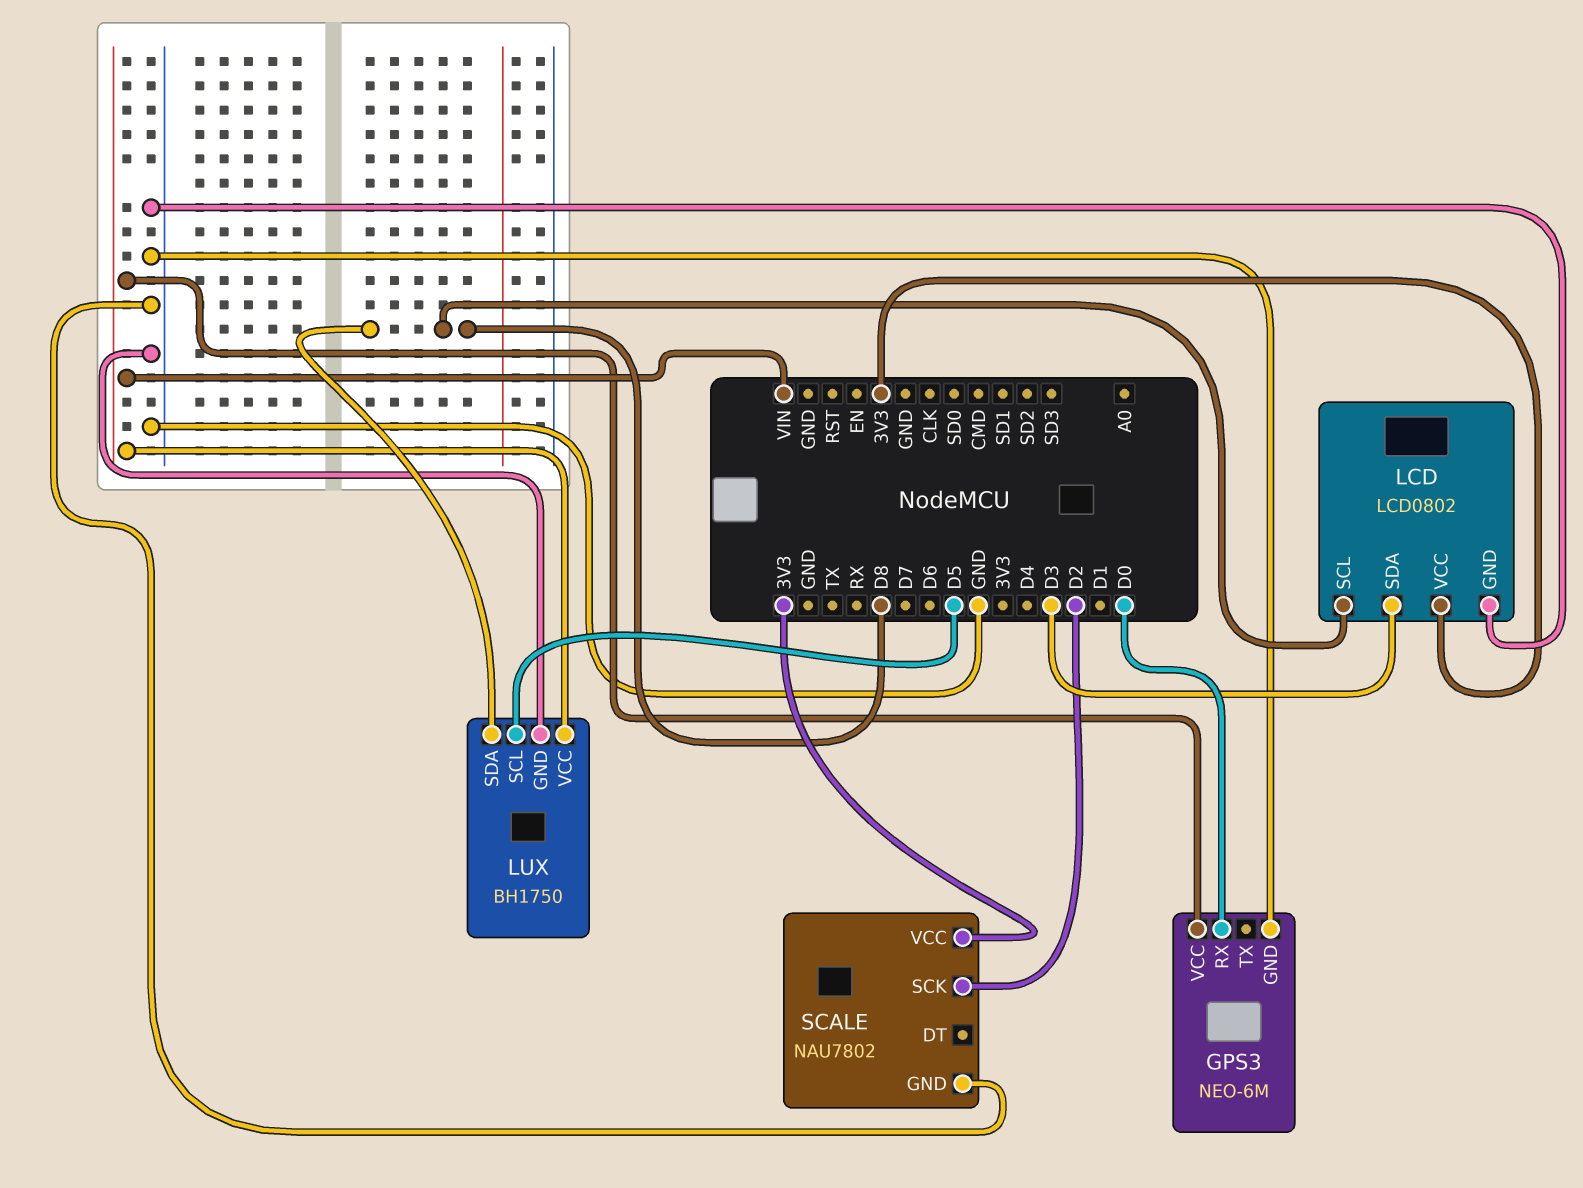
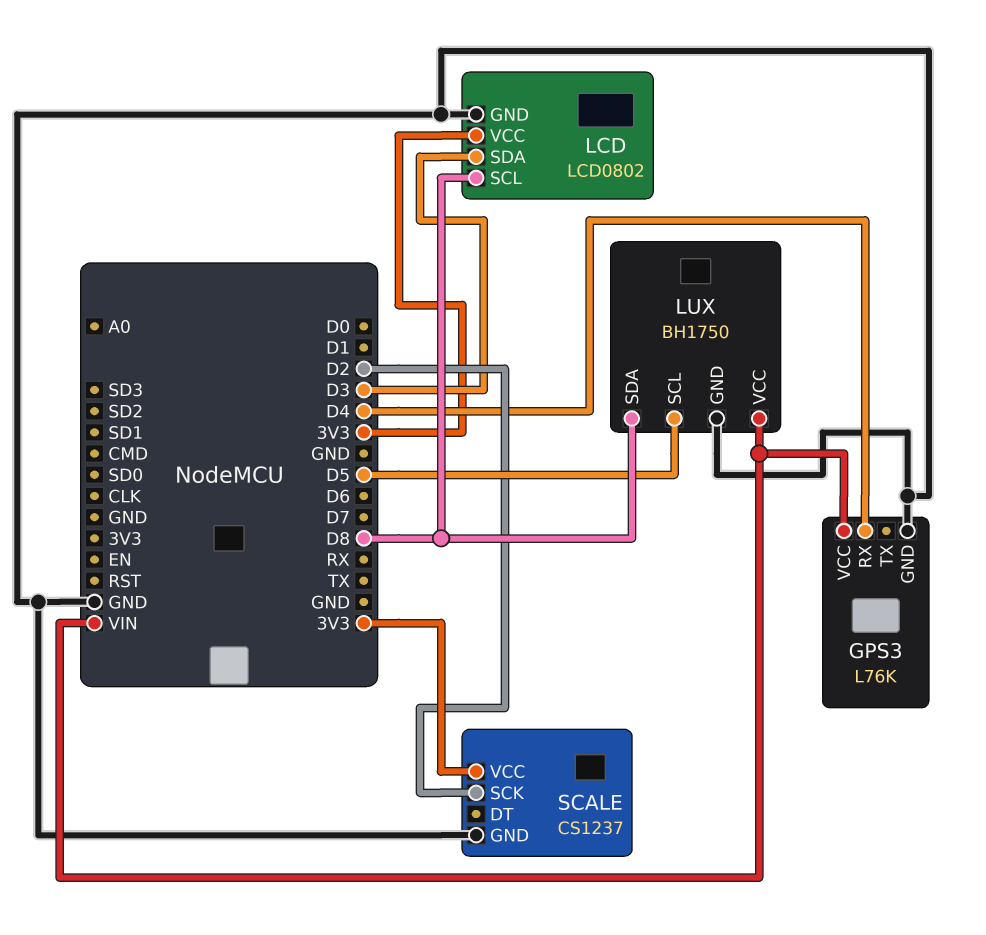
GPS3: NEO-6M -> L76K
GPS3 pin RX: D0 -> D4
SCALE: NAU7802 -> CS1237

